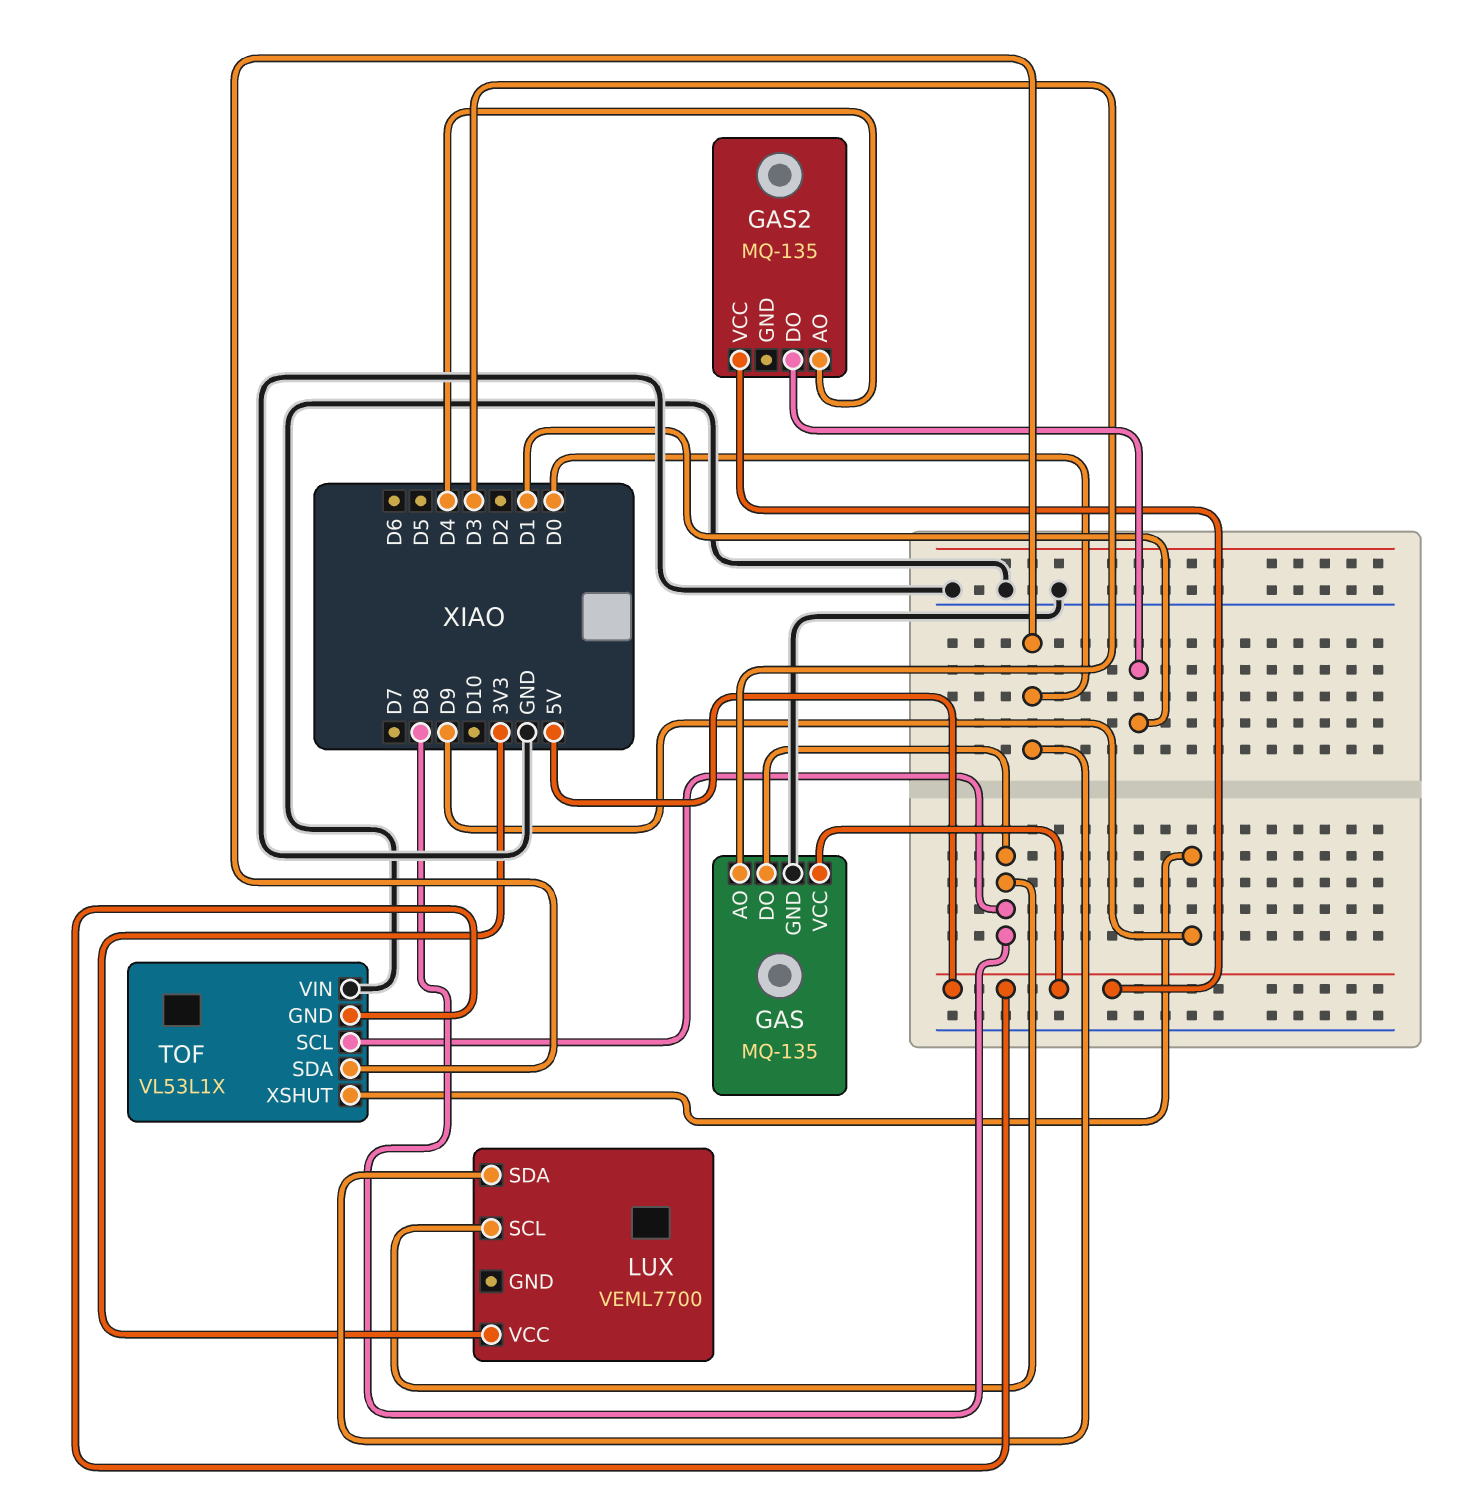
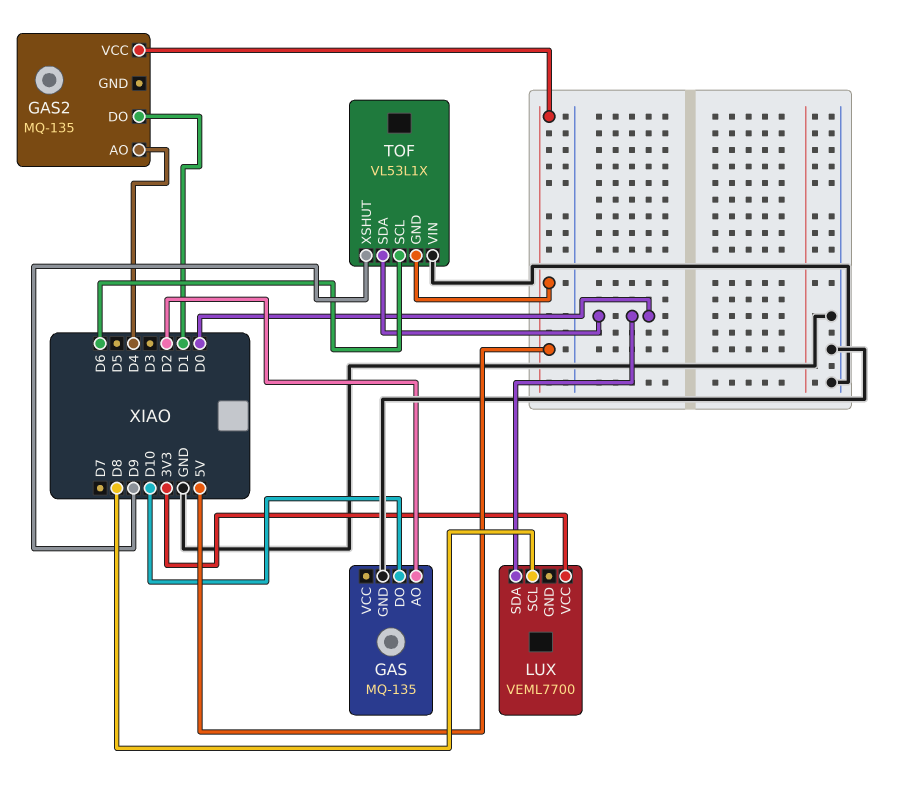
GAS pin AO: D3 -> D2
GAS pin DO: D8 -> D10
GAS pin VCC: 5V -> none
TOF pin SCL: D8 -> D6

